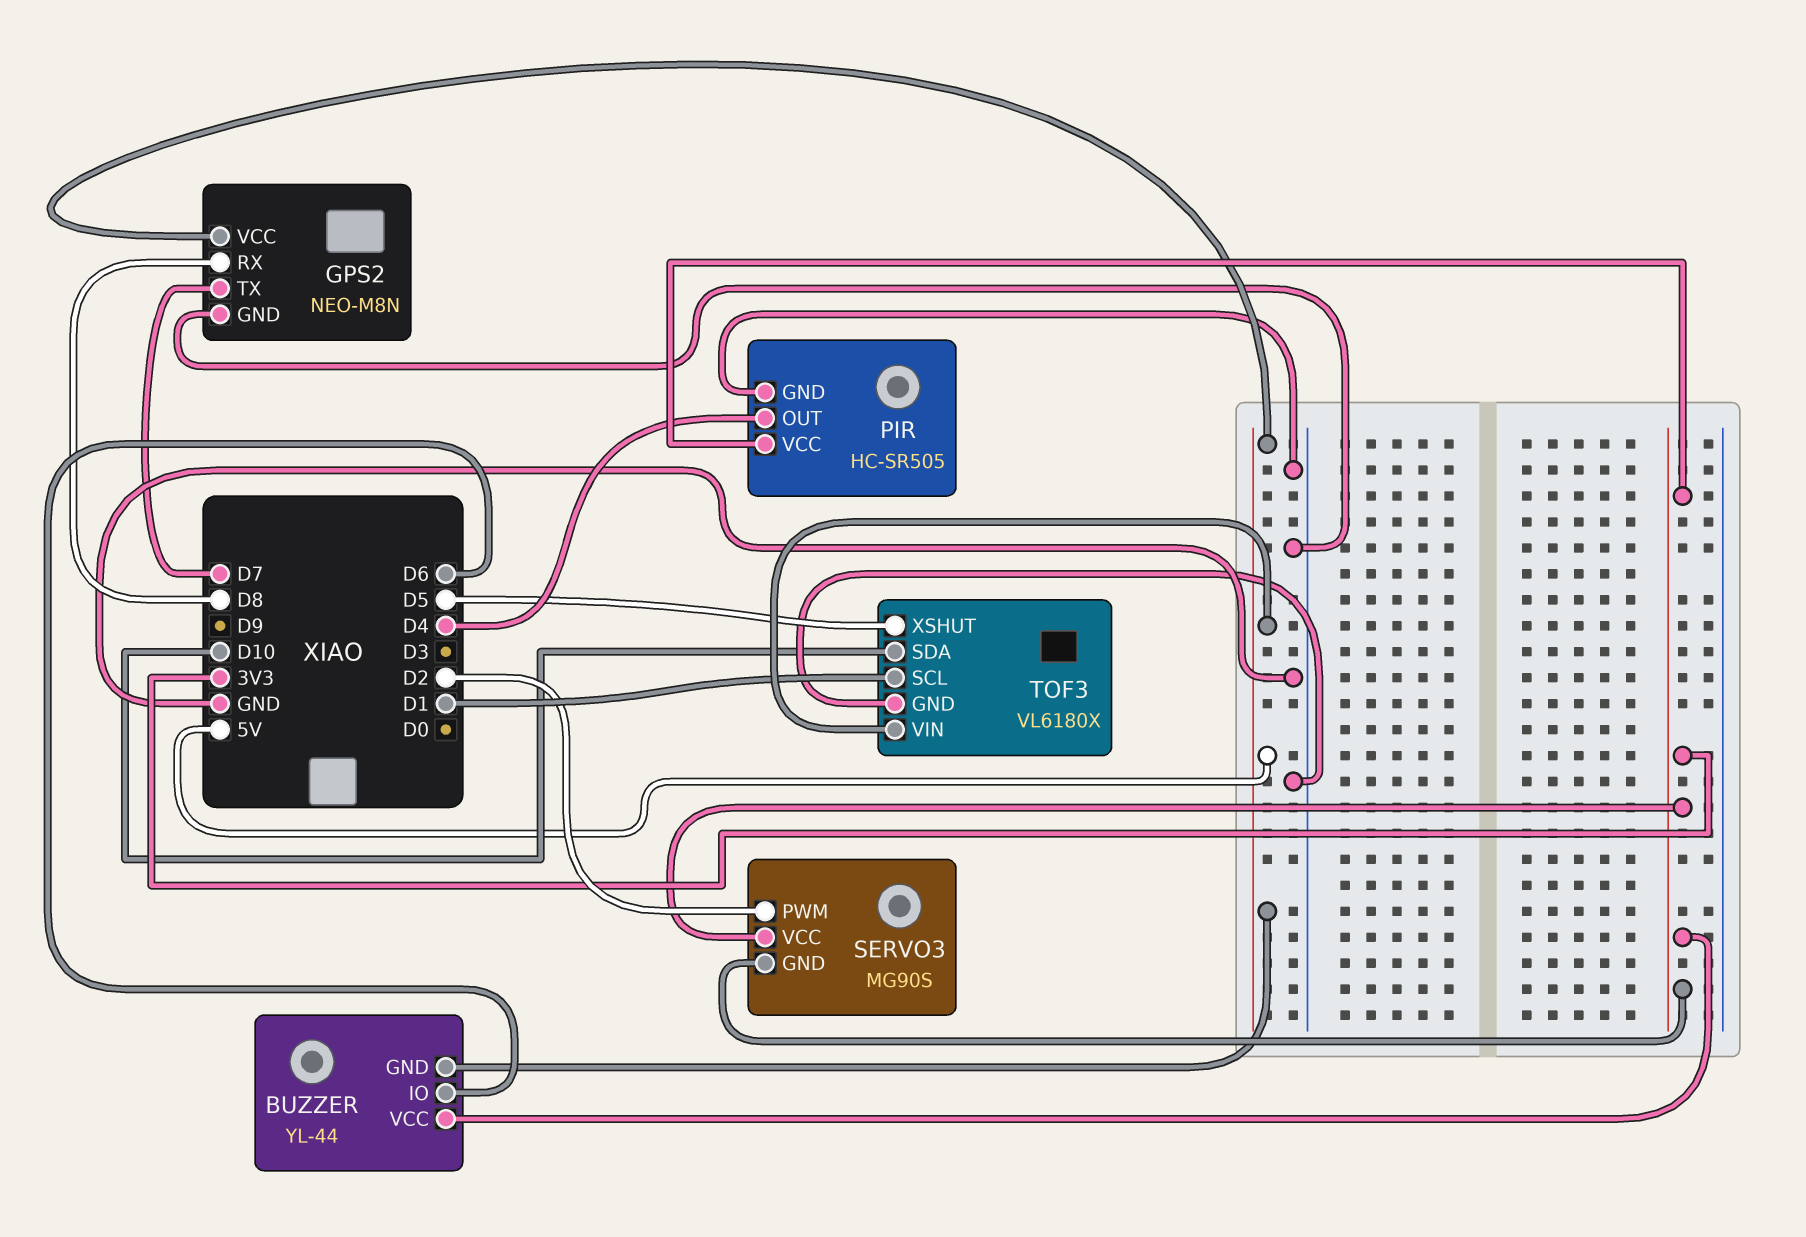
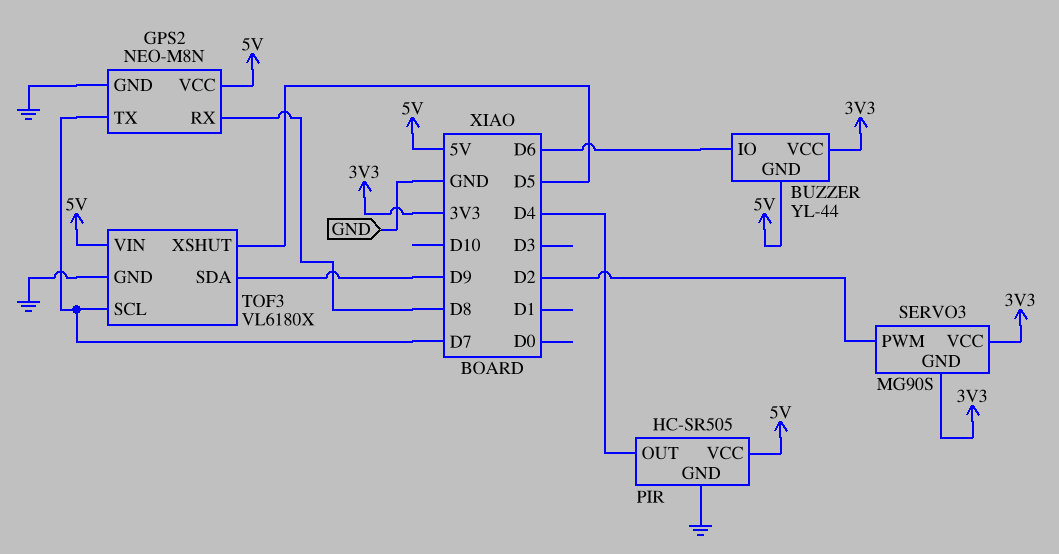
PIR pin VCC: 3V3 -> 5V
TOF3 pin SCL: D1 -> D7
TOF3 pin SDA: D10 -> D9

